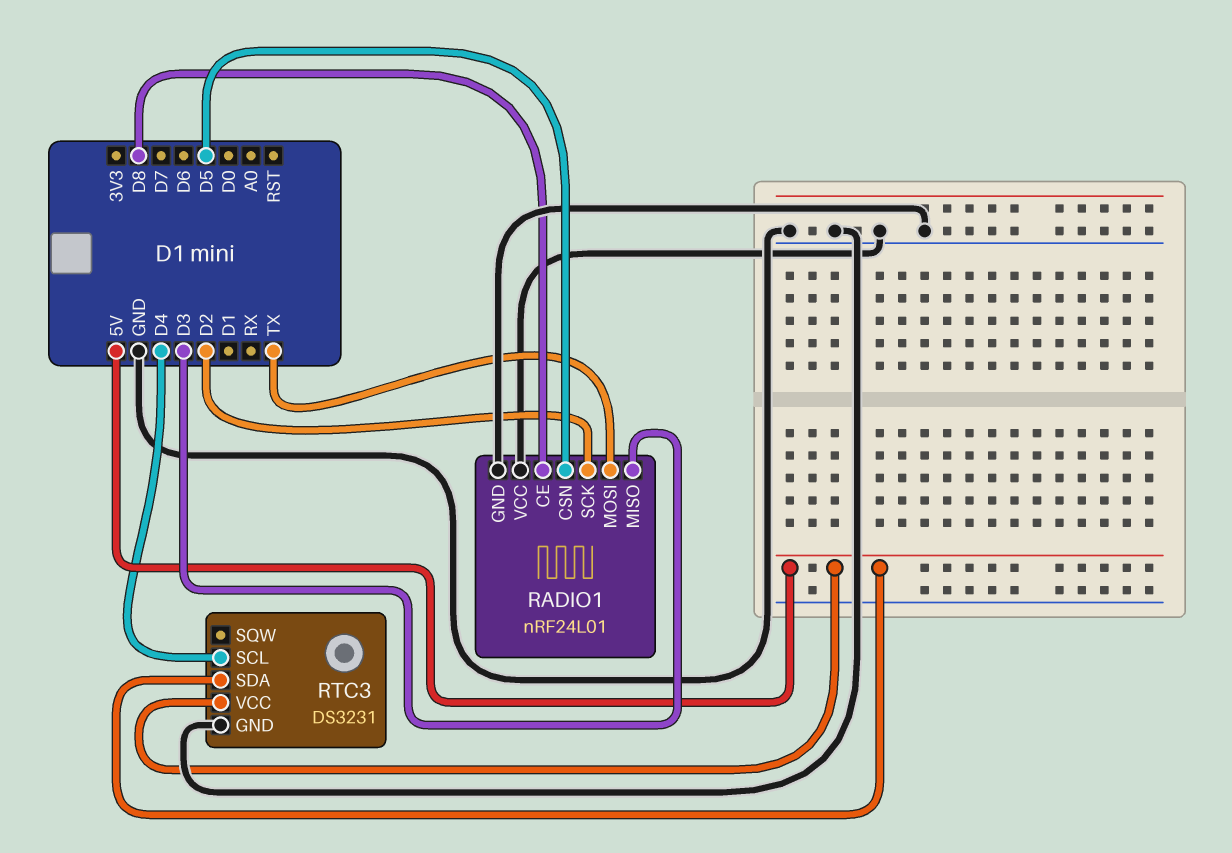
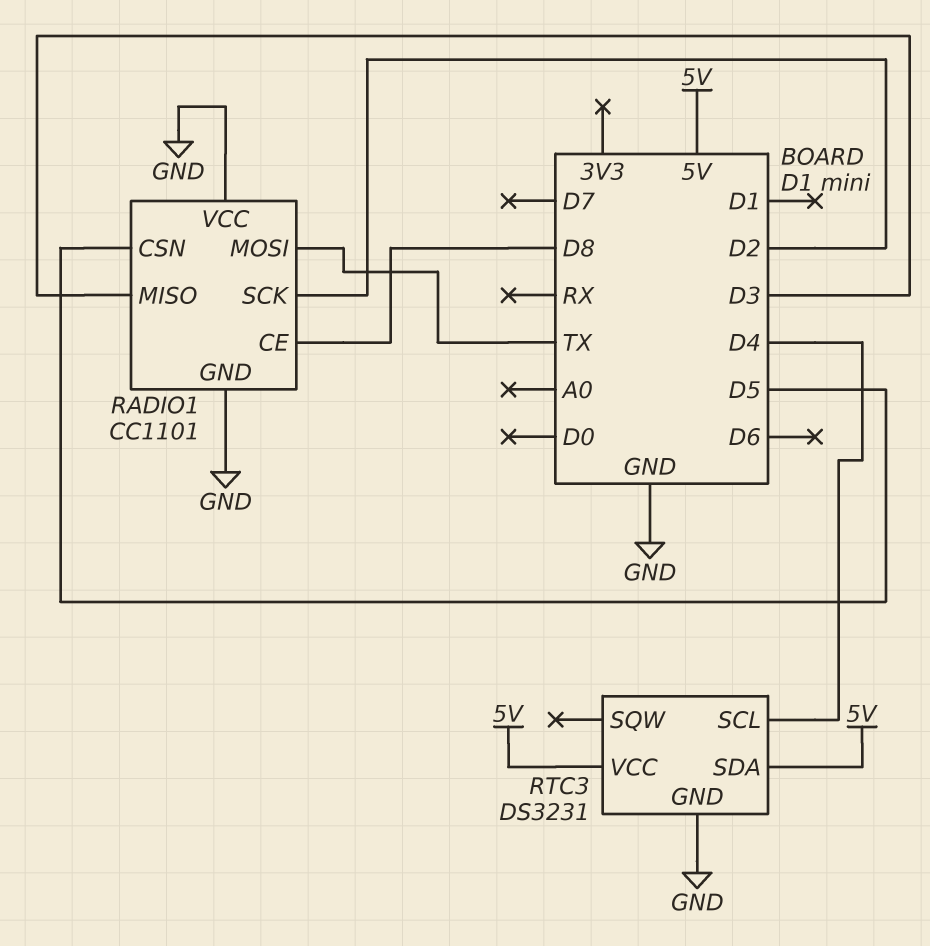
RADIO1: nRF24L01 -> CC1101

